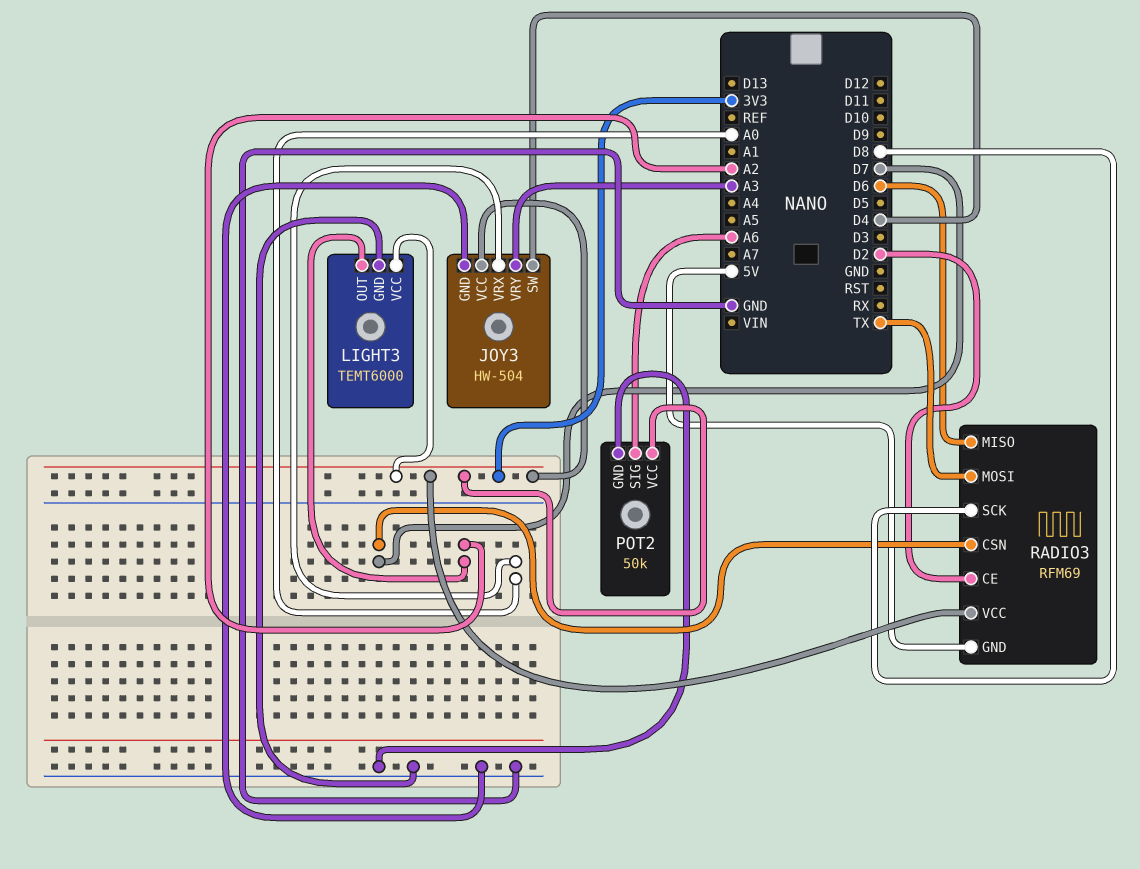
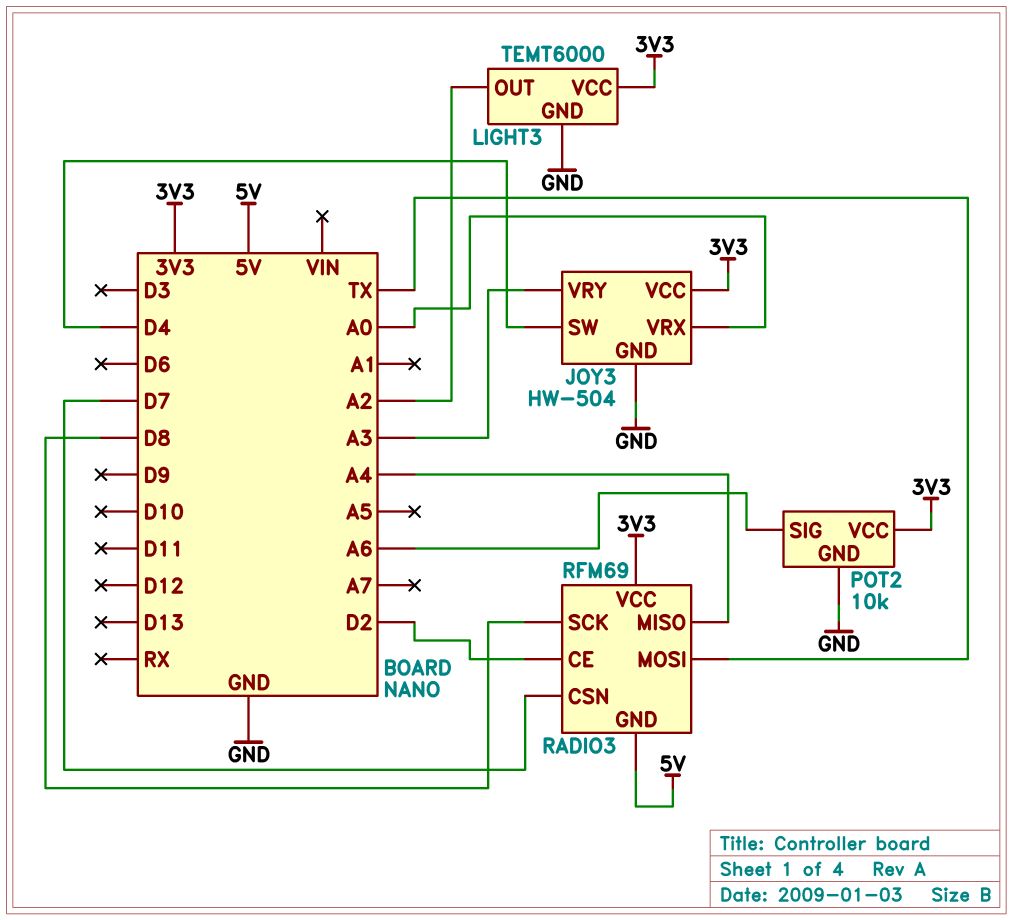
POT2: 50k -> 10k
RADIO3 pin MISO: D6 -> A4

